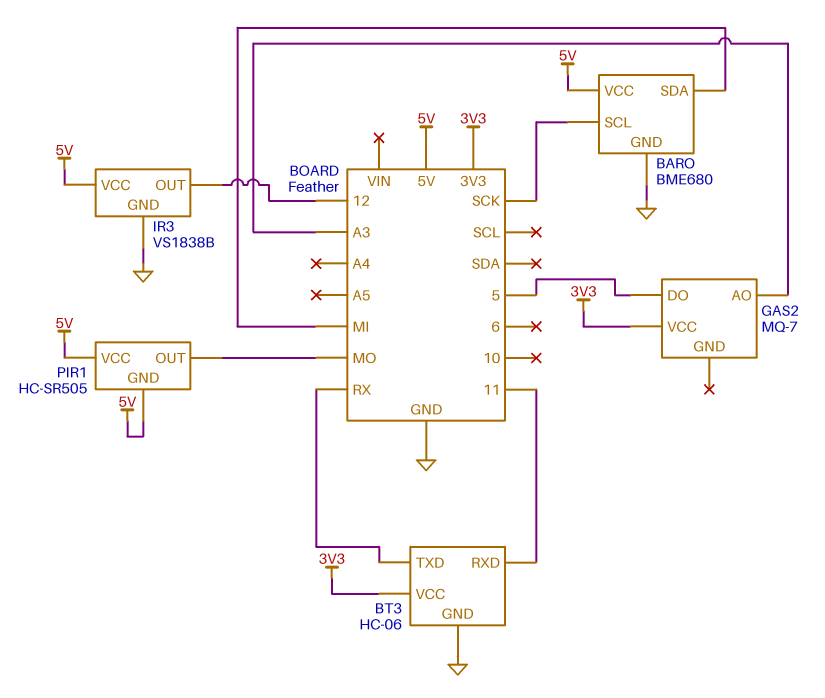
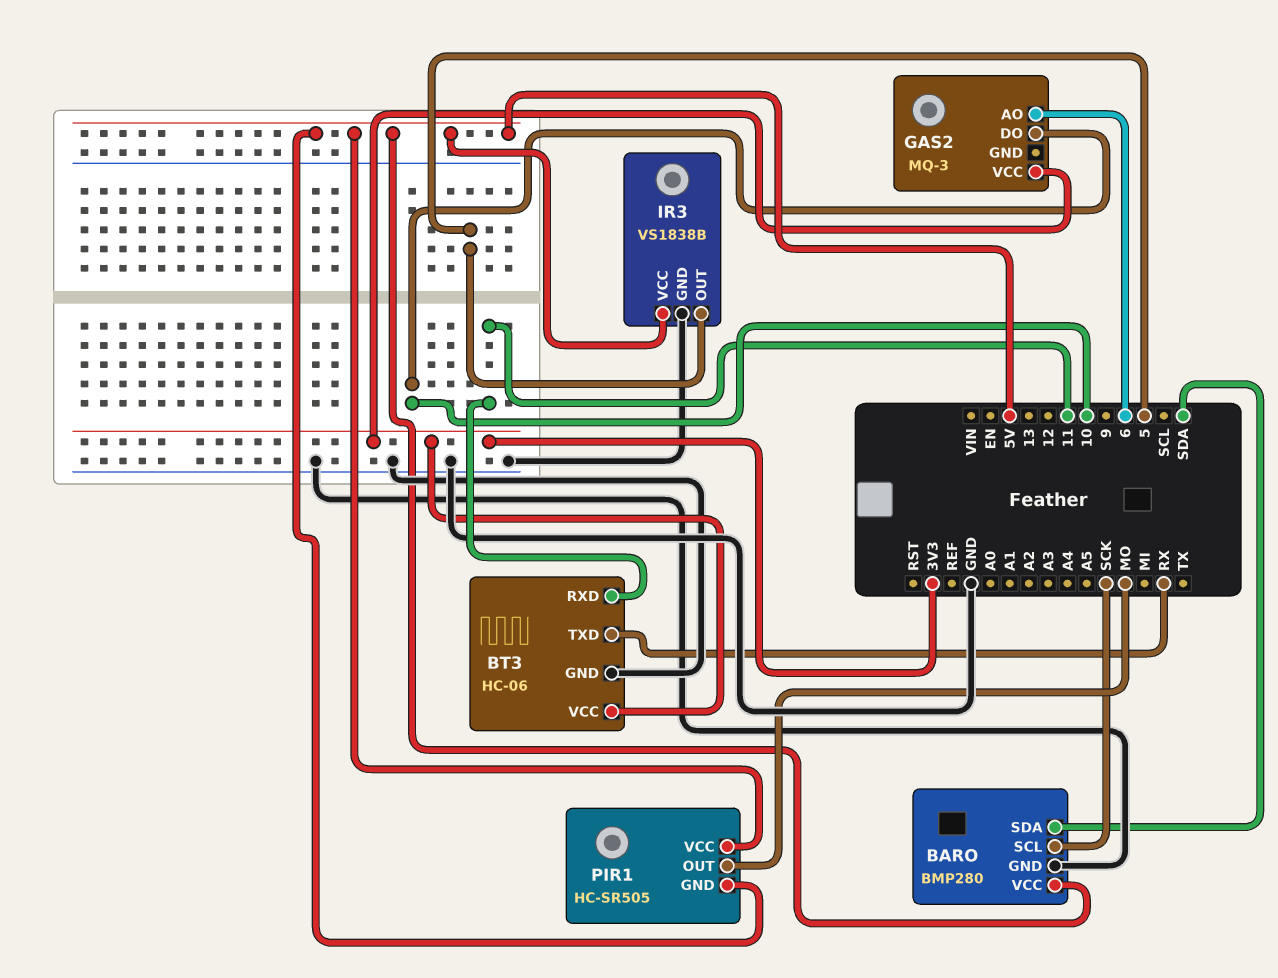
BARO: BME680 -> BMP280
BARO pin SDA: MI -> SDA
GAS2: MQ-7 -> MQ-3
GAS2 pin AO: A3 -> 6
GAS2 pin DO: 5 -> 10
IR3 pin OUT: 12 -> 5

